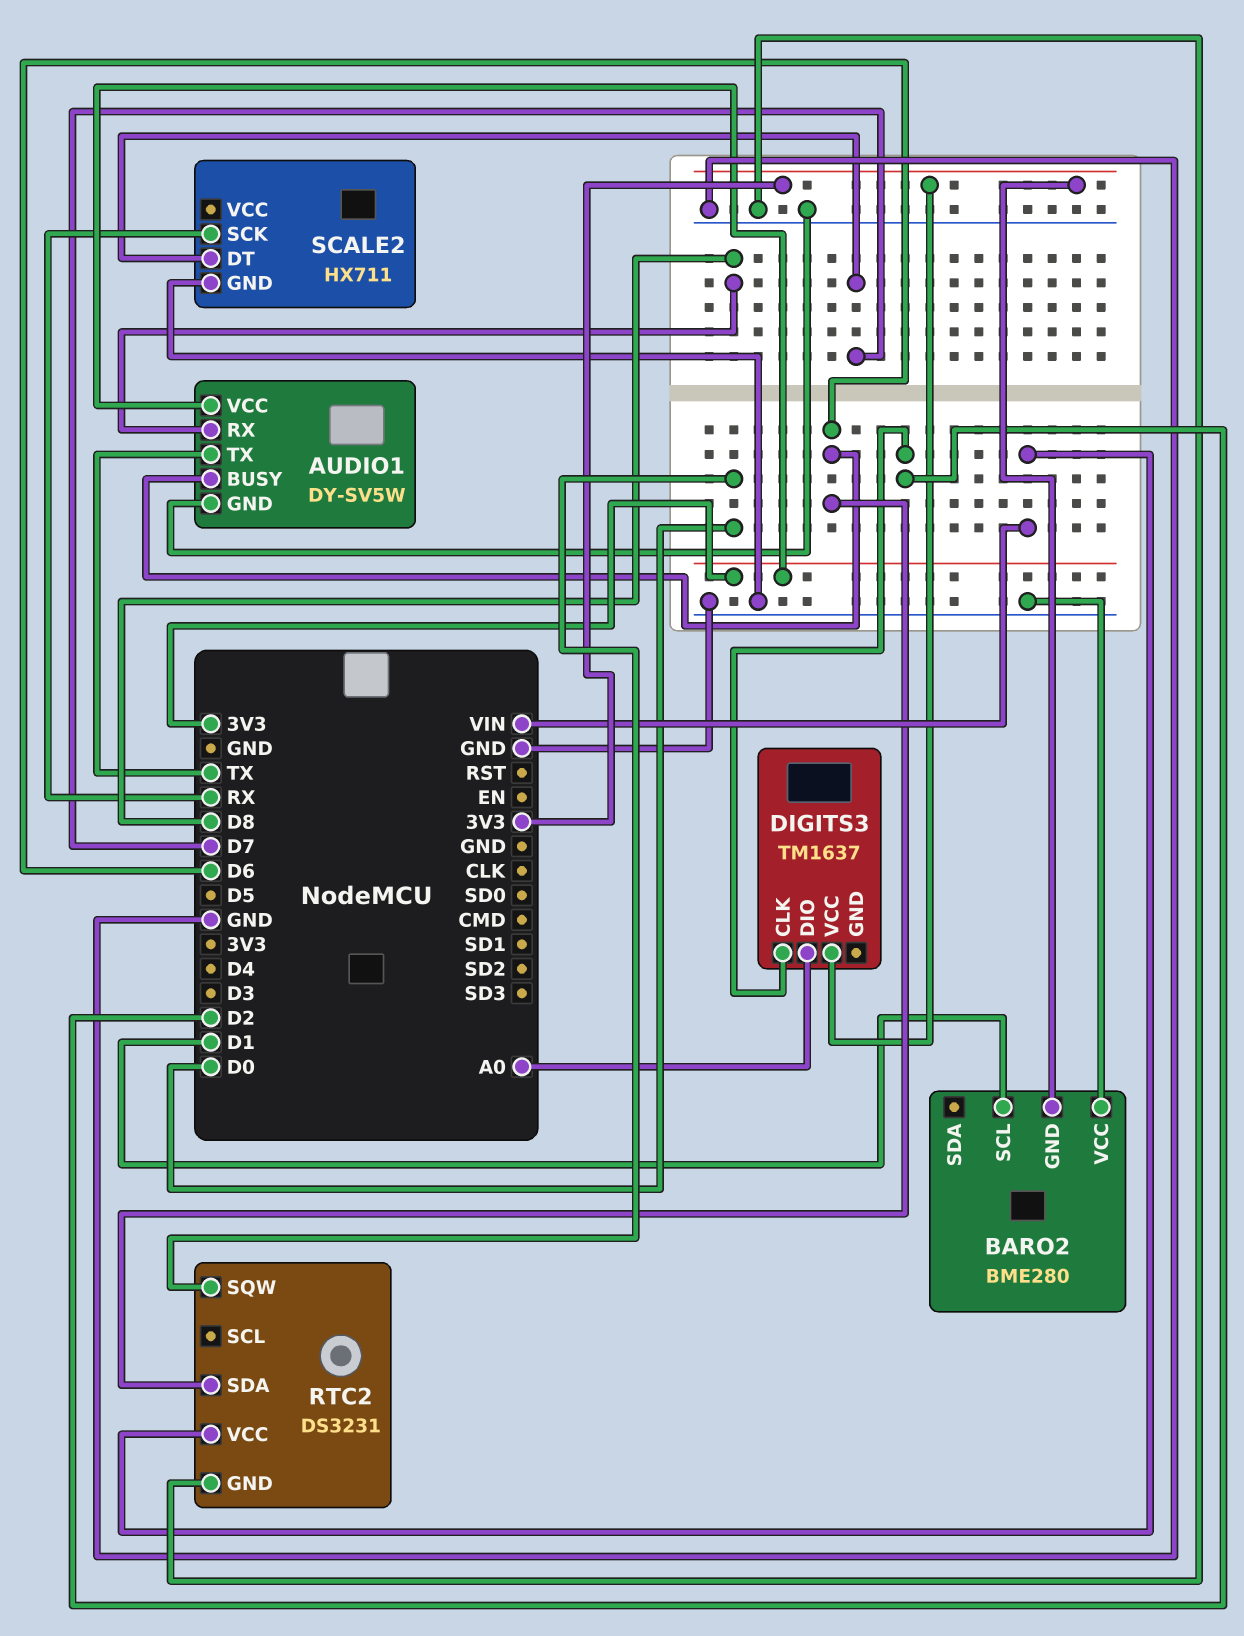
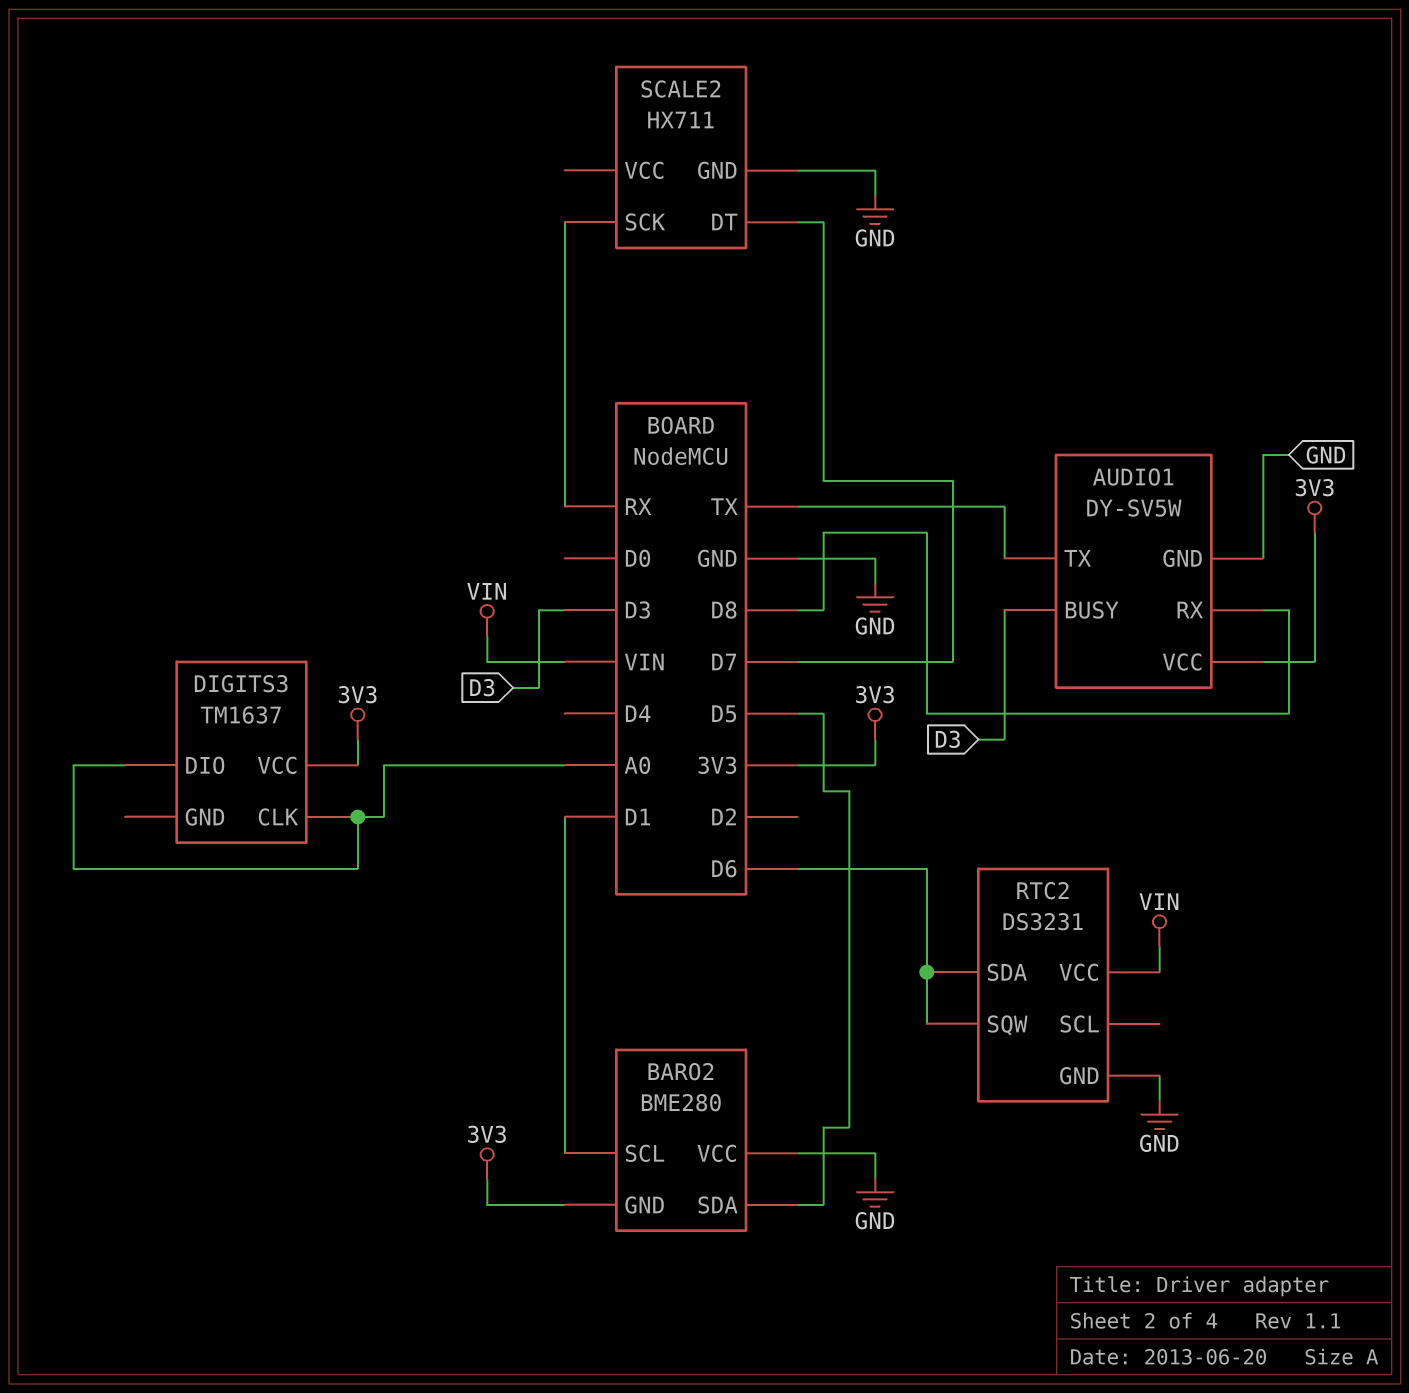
AUDIO1 pin BUSY: D6 -> D3
BARO2 pin SDA: none -> D5
DIGITS3 pin CLK: D2 -> A0
RTC2 pin SQW: D0 -> D6

